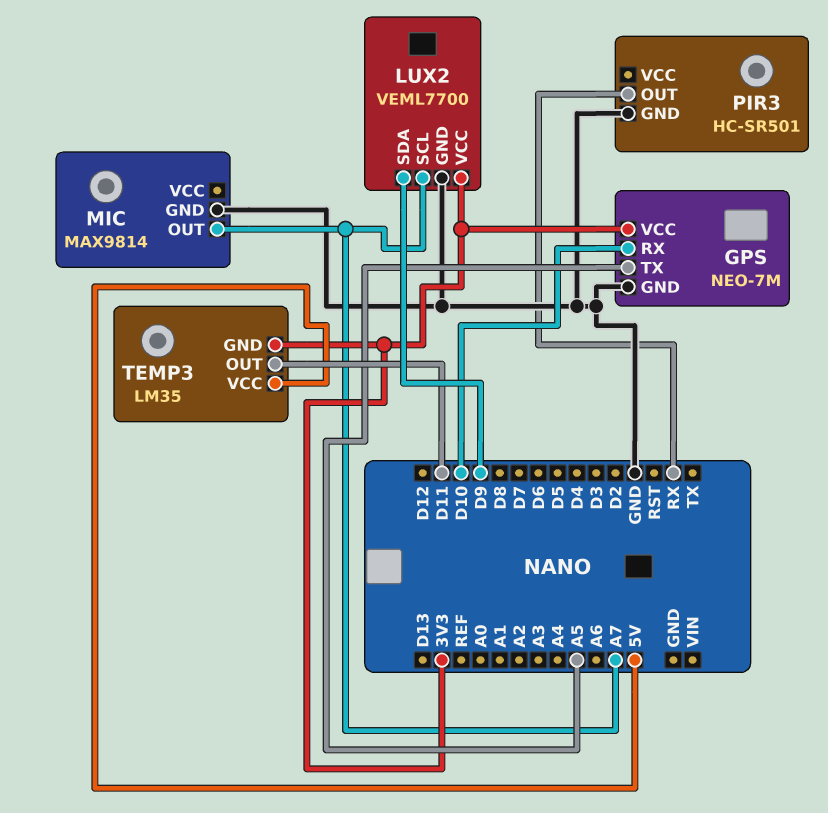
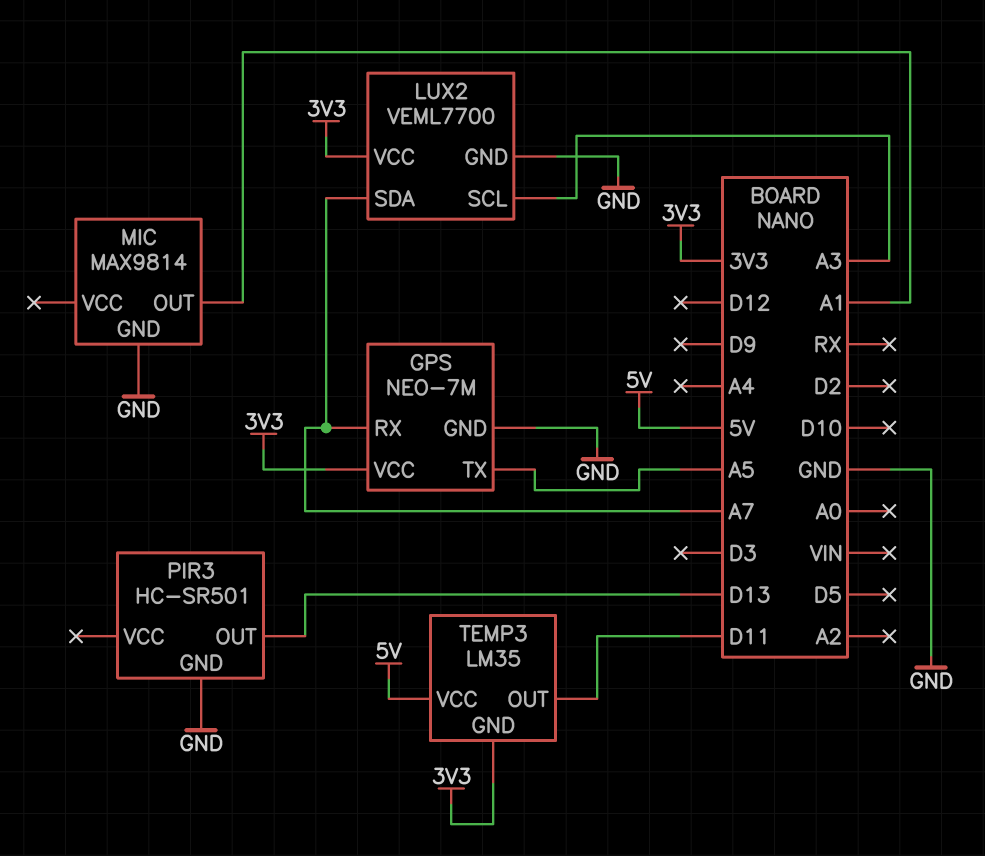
GPS pin RX: D10 -> A7
LUX2 pin SCL: A7 -> A3
LUX2 pin SDA: D9 -> A7
MIC pin OUT: A7 -> A1
PIR3 pin OUT: RX -> D13

